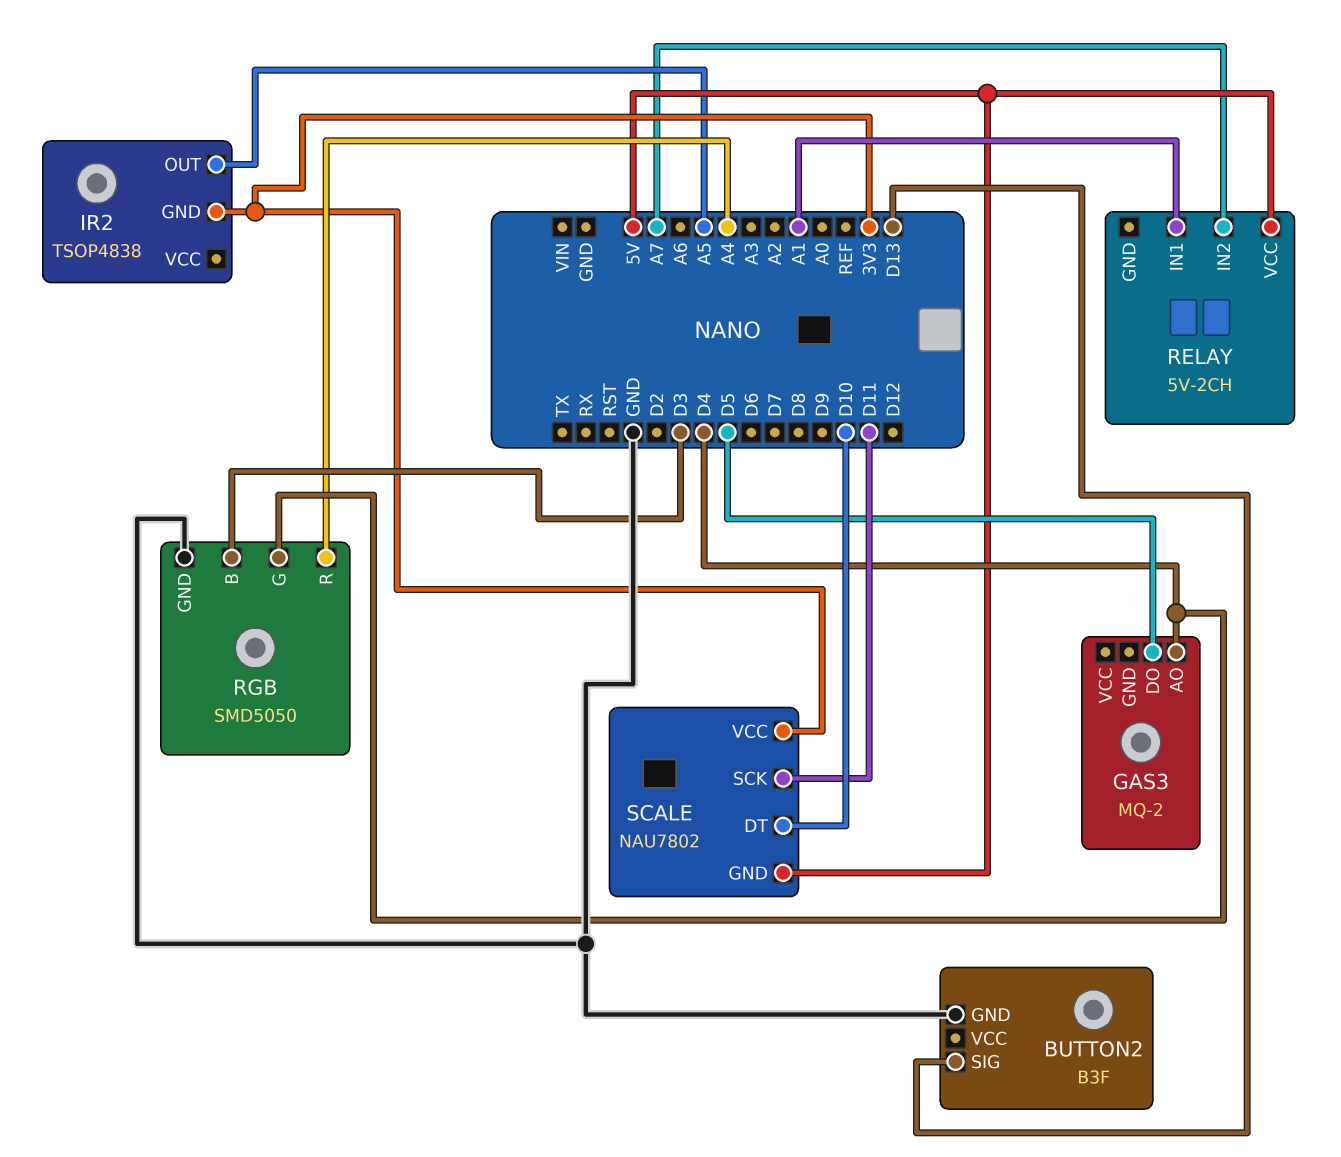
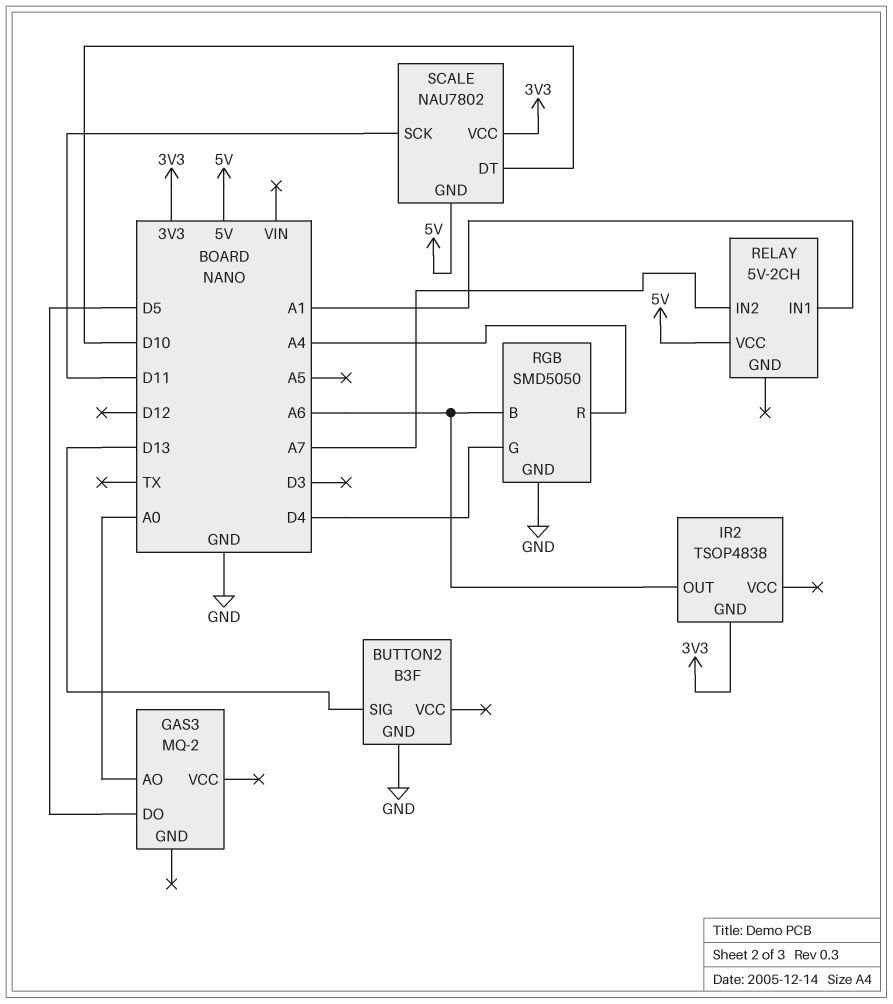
GAS3 pin AO: D4 -> A0
IR2 pin OUT: A5 -> A6
RGB pin B: D3 -> A6

